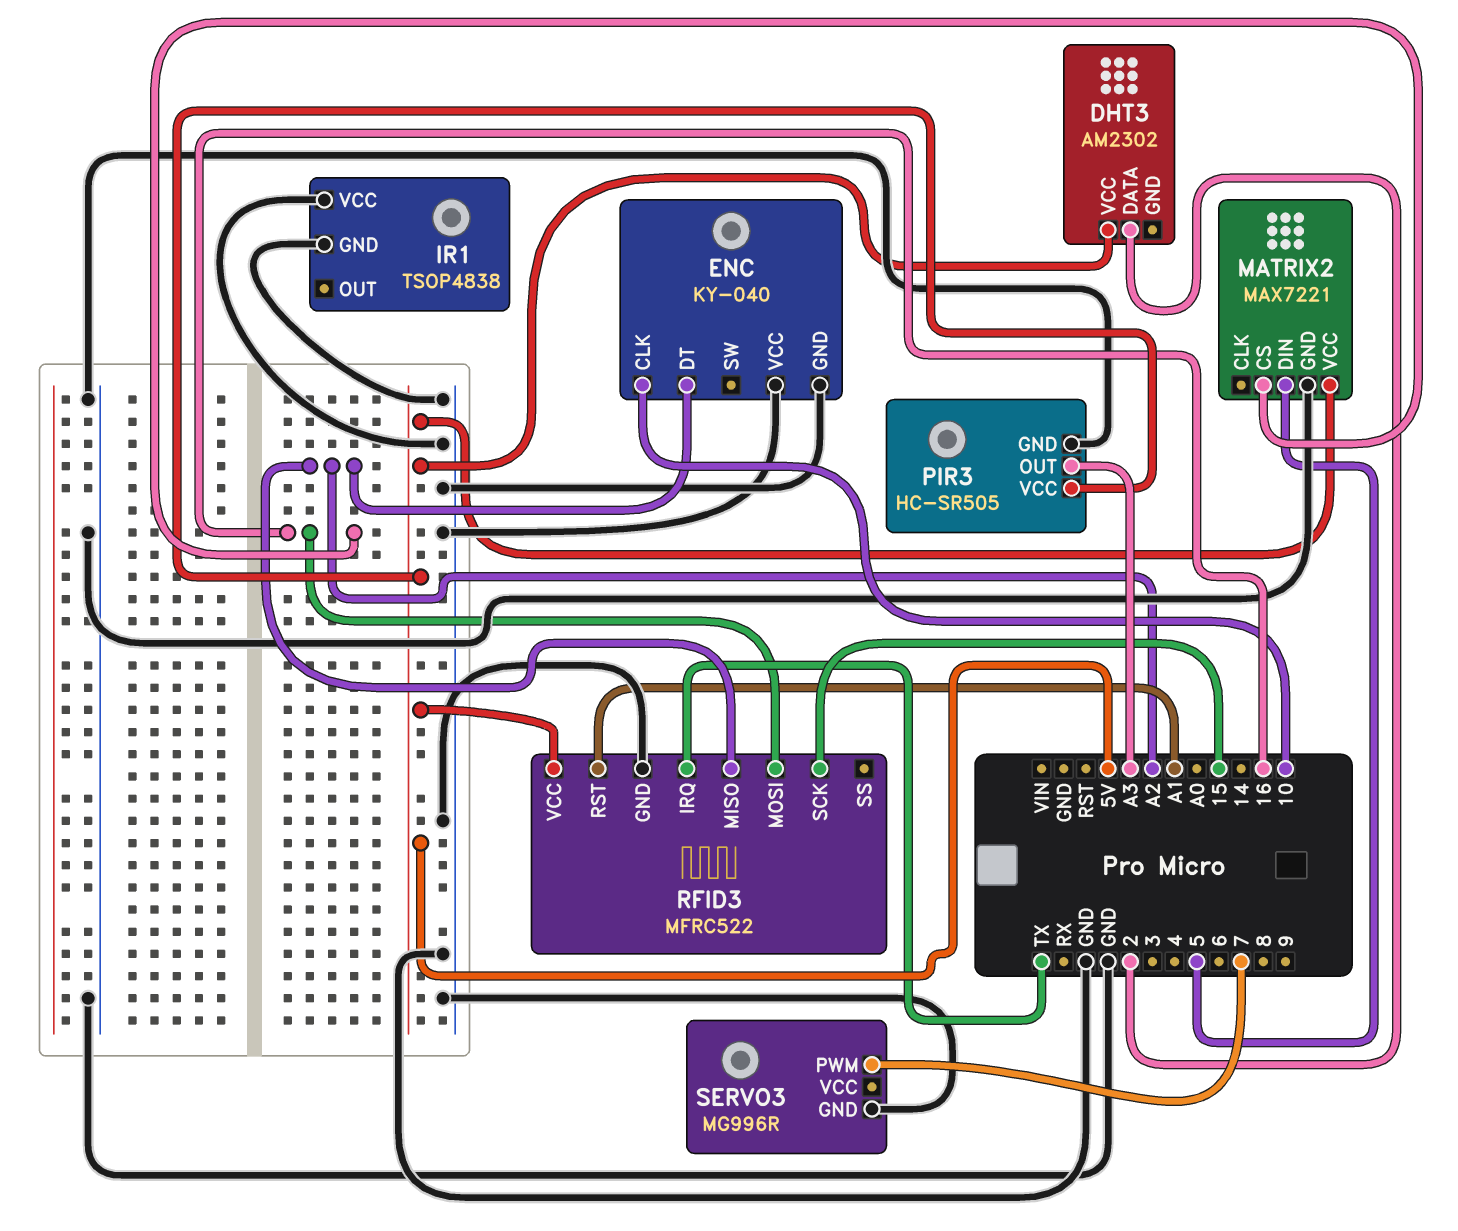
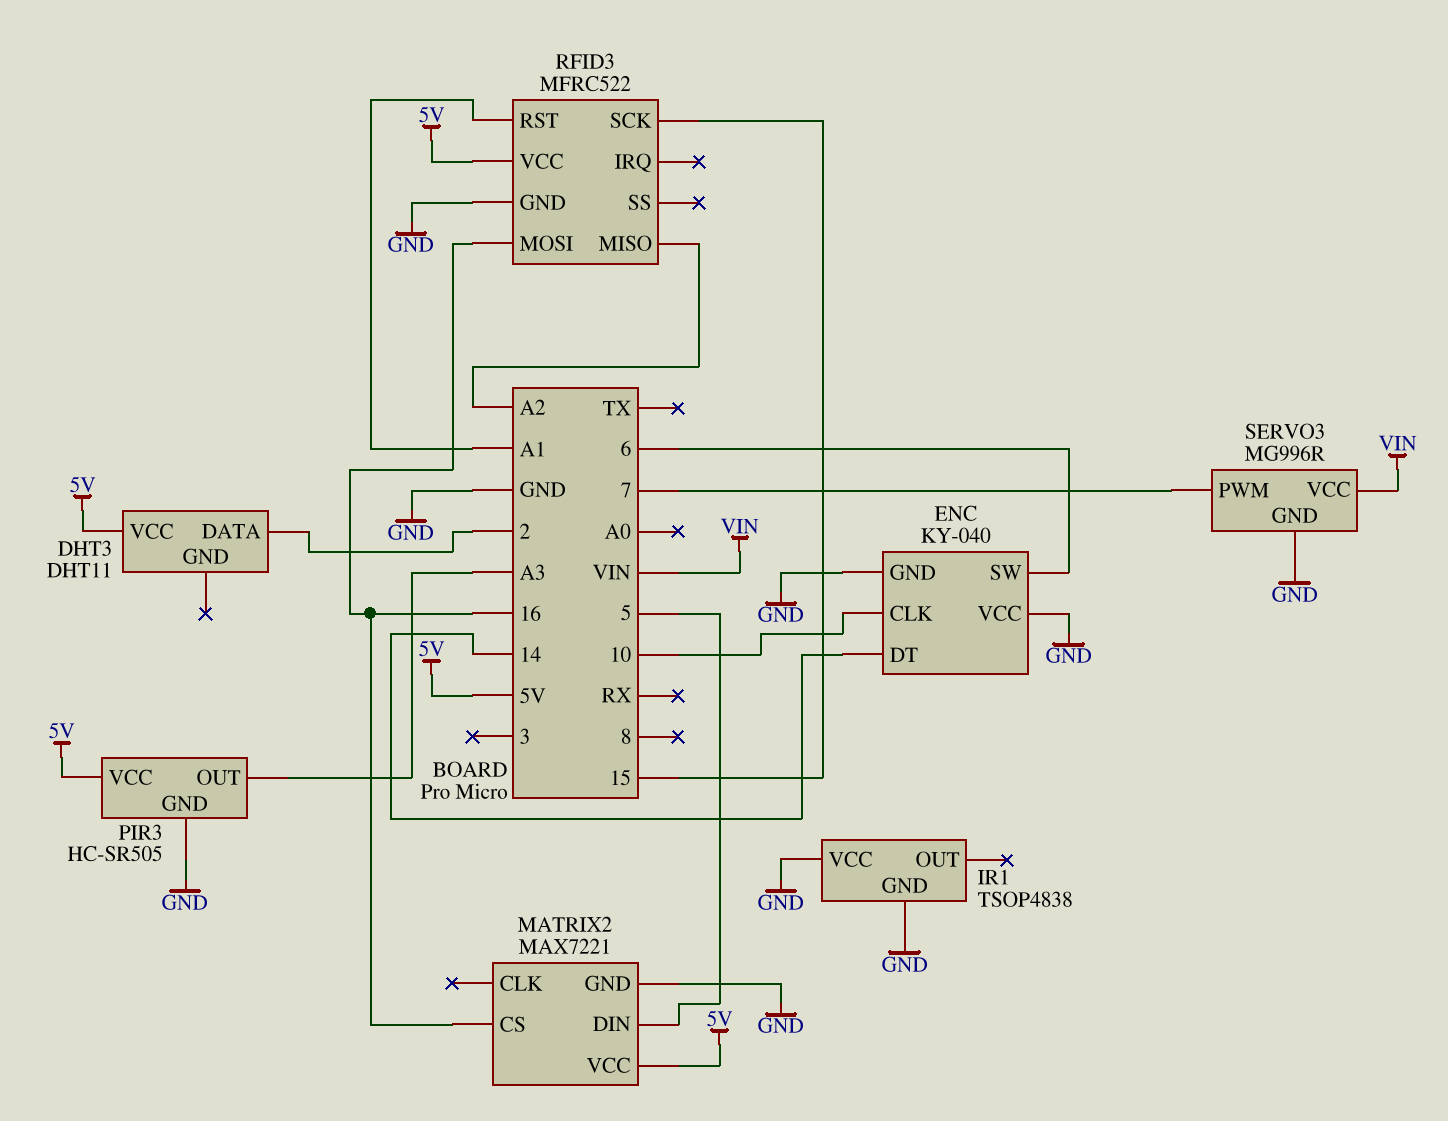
DHT3: AM2302 -> DHT11
ENC pin DT: A2 -> 14
ENC pin SW: none -> 6
RFID3 pin IRQ: TX -> none
SERVO3 pin VCC: none -> VIN

